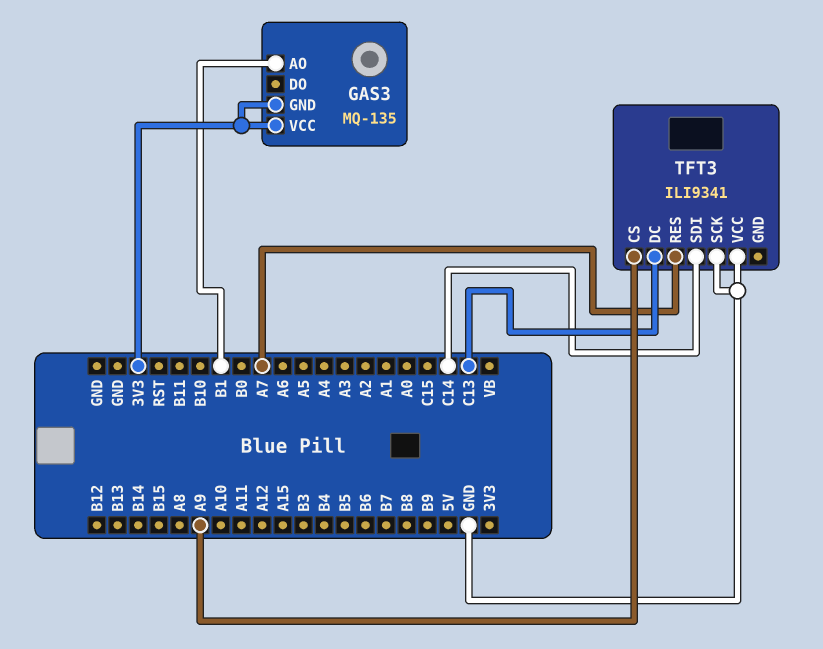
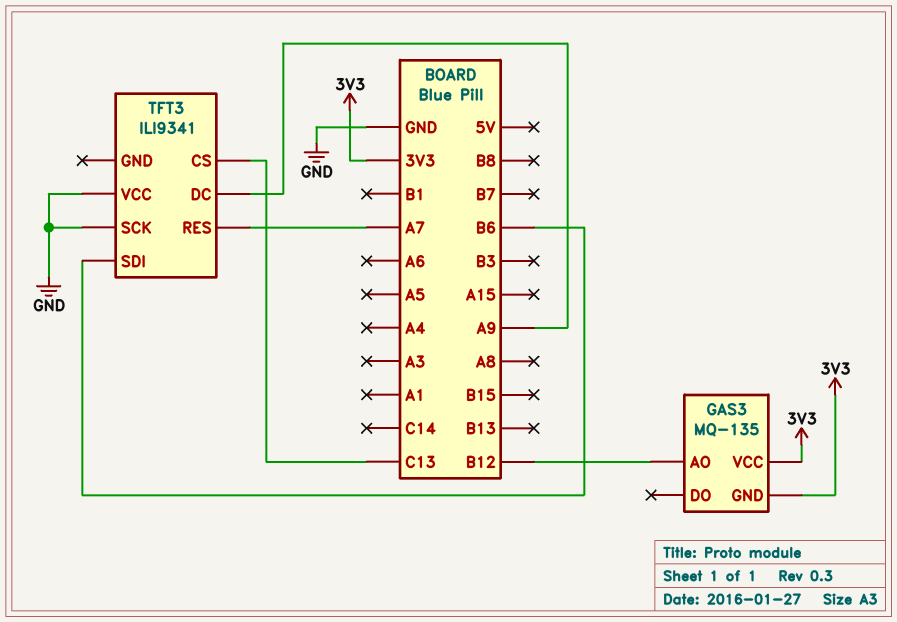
GAS3 pin AO: B1 -> B12
TFT3 pin CS: A9 -> C13
TFT3 pin DC: C13 -> A9
TFT3 pin SDI: C14 -> B6

